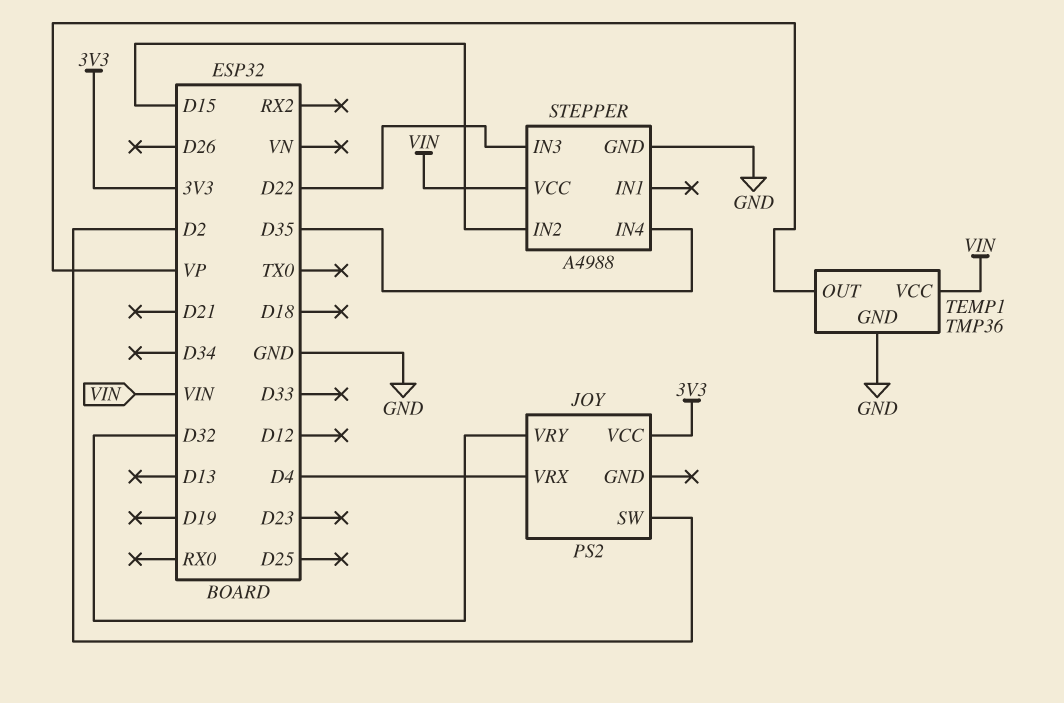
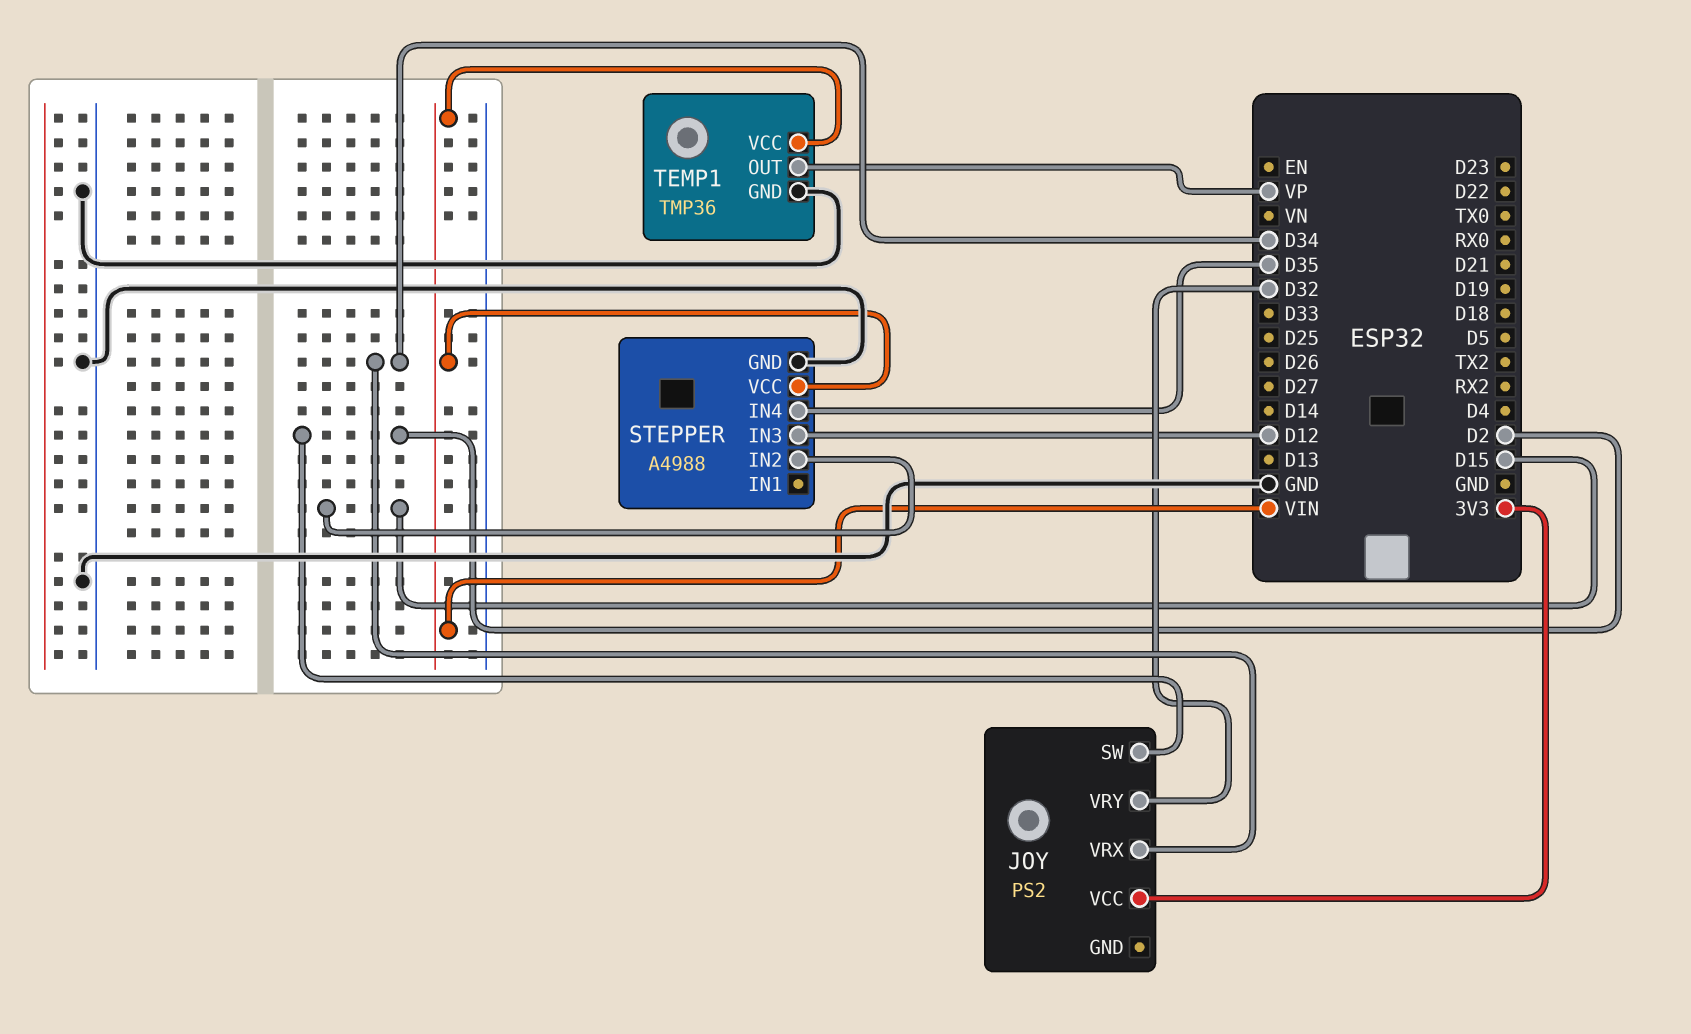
JOY pin VRX: D4 -> D34
STEPPER pin IN3: D22 -> D12

